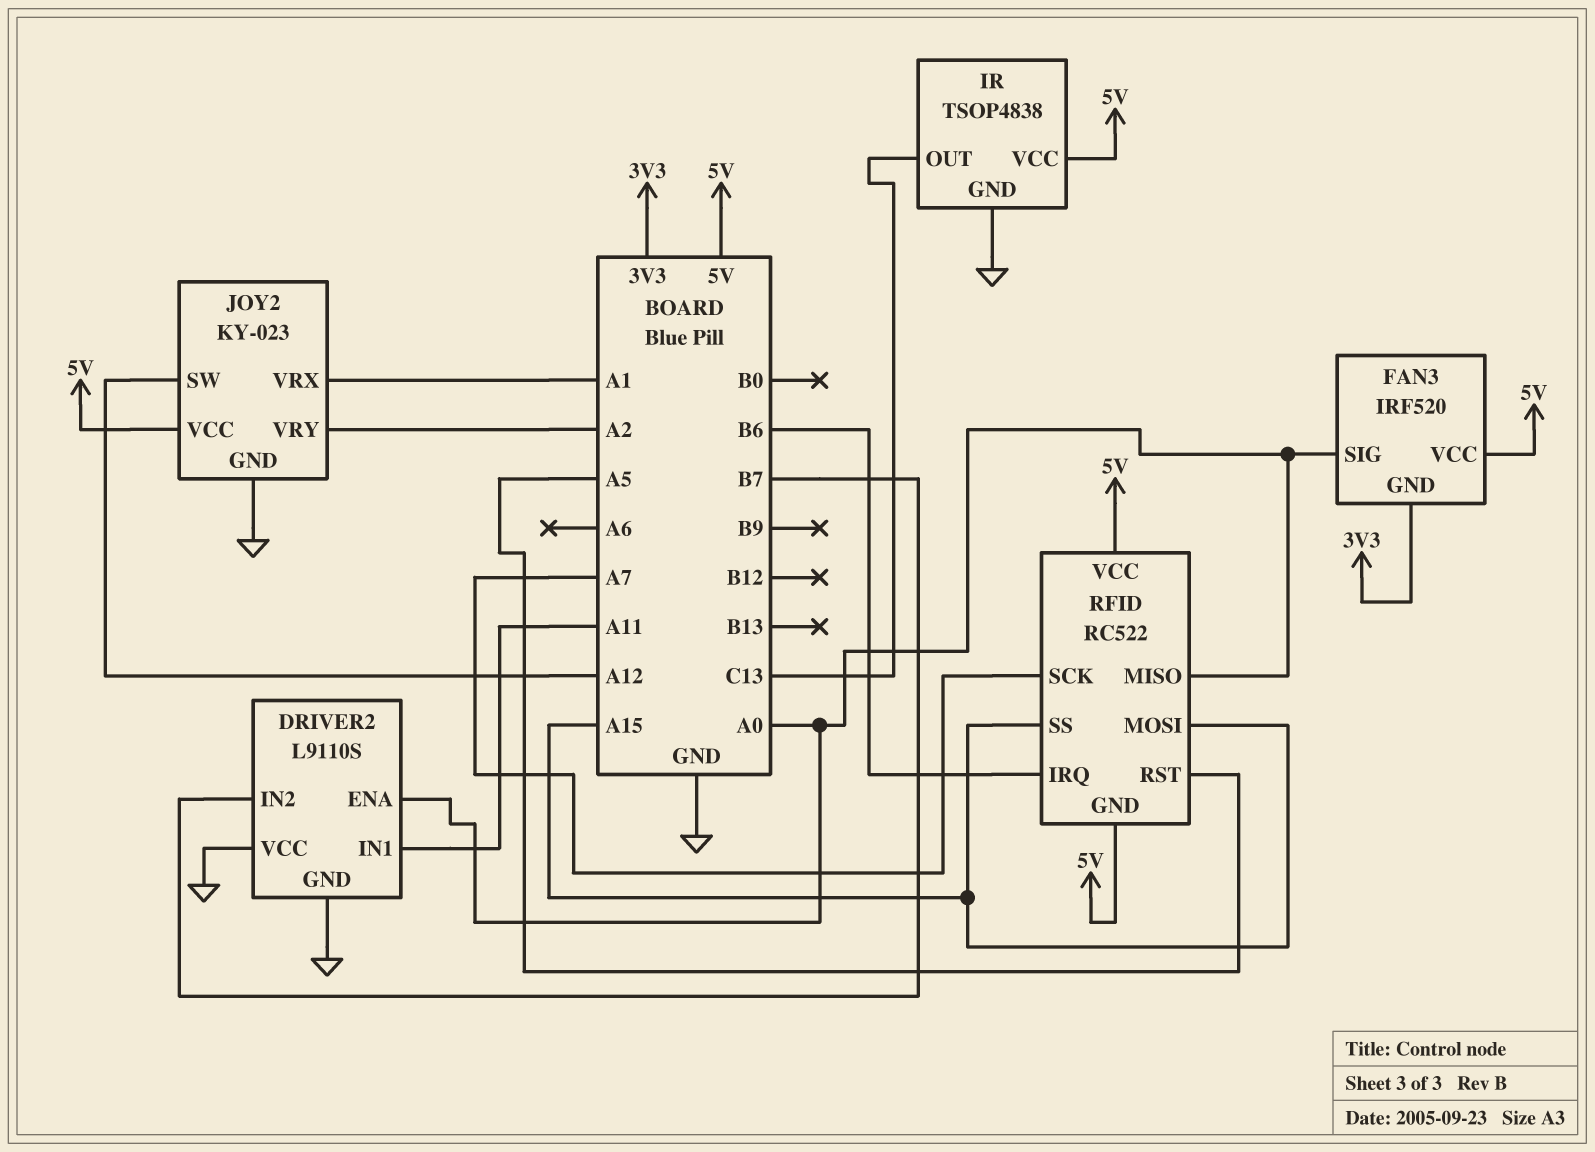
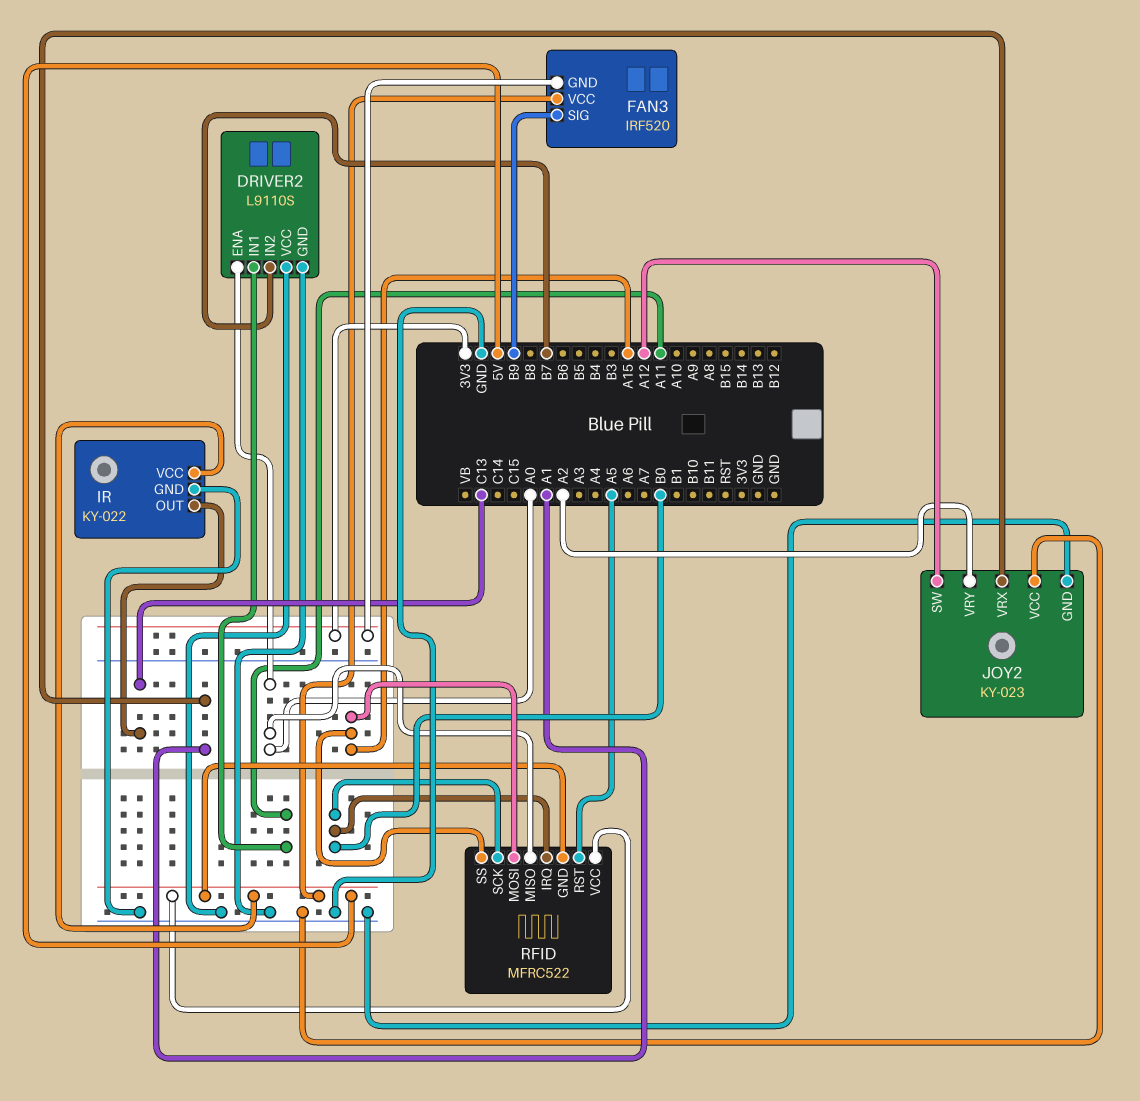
FAN3 pin SIG: A0 -> B9
IR: TSOP4838 -> KY-022
JOY2 pin VCC: 5V -> GND
RFID: RC522 -> MFRC522
RFID pin IRQ: B6 -> B0
RFID pin SCK: A7 -> B0

